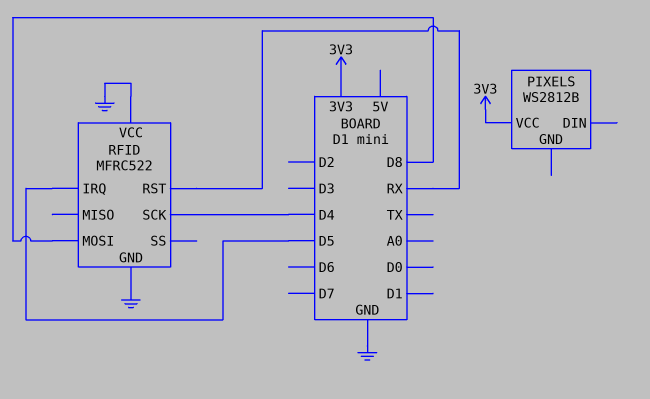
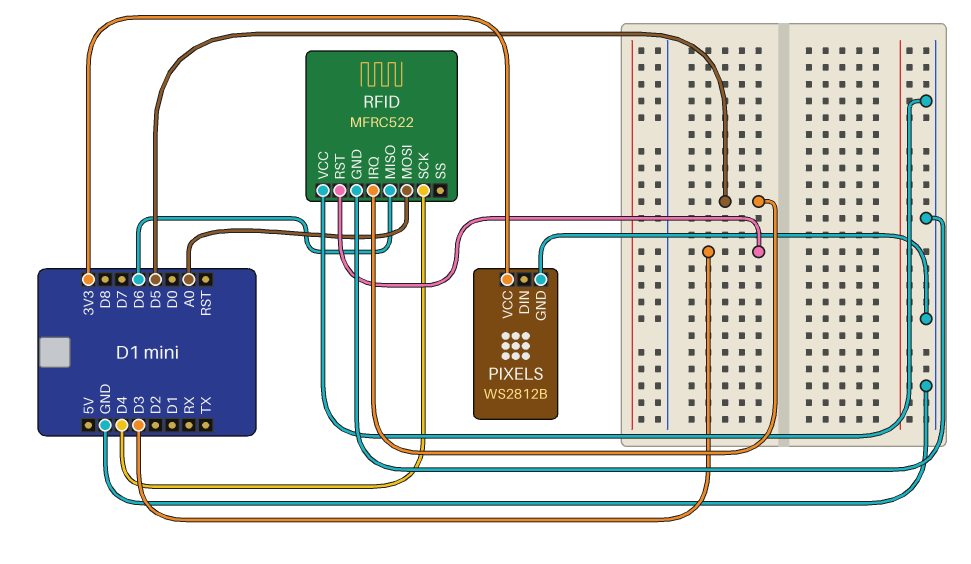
PIXELS pin GND: none -> GND
RFID pin MISO: none -> D6
RFID pin MOSI: D8 -> A0
RFID pin RST: RX -> D3

